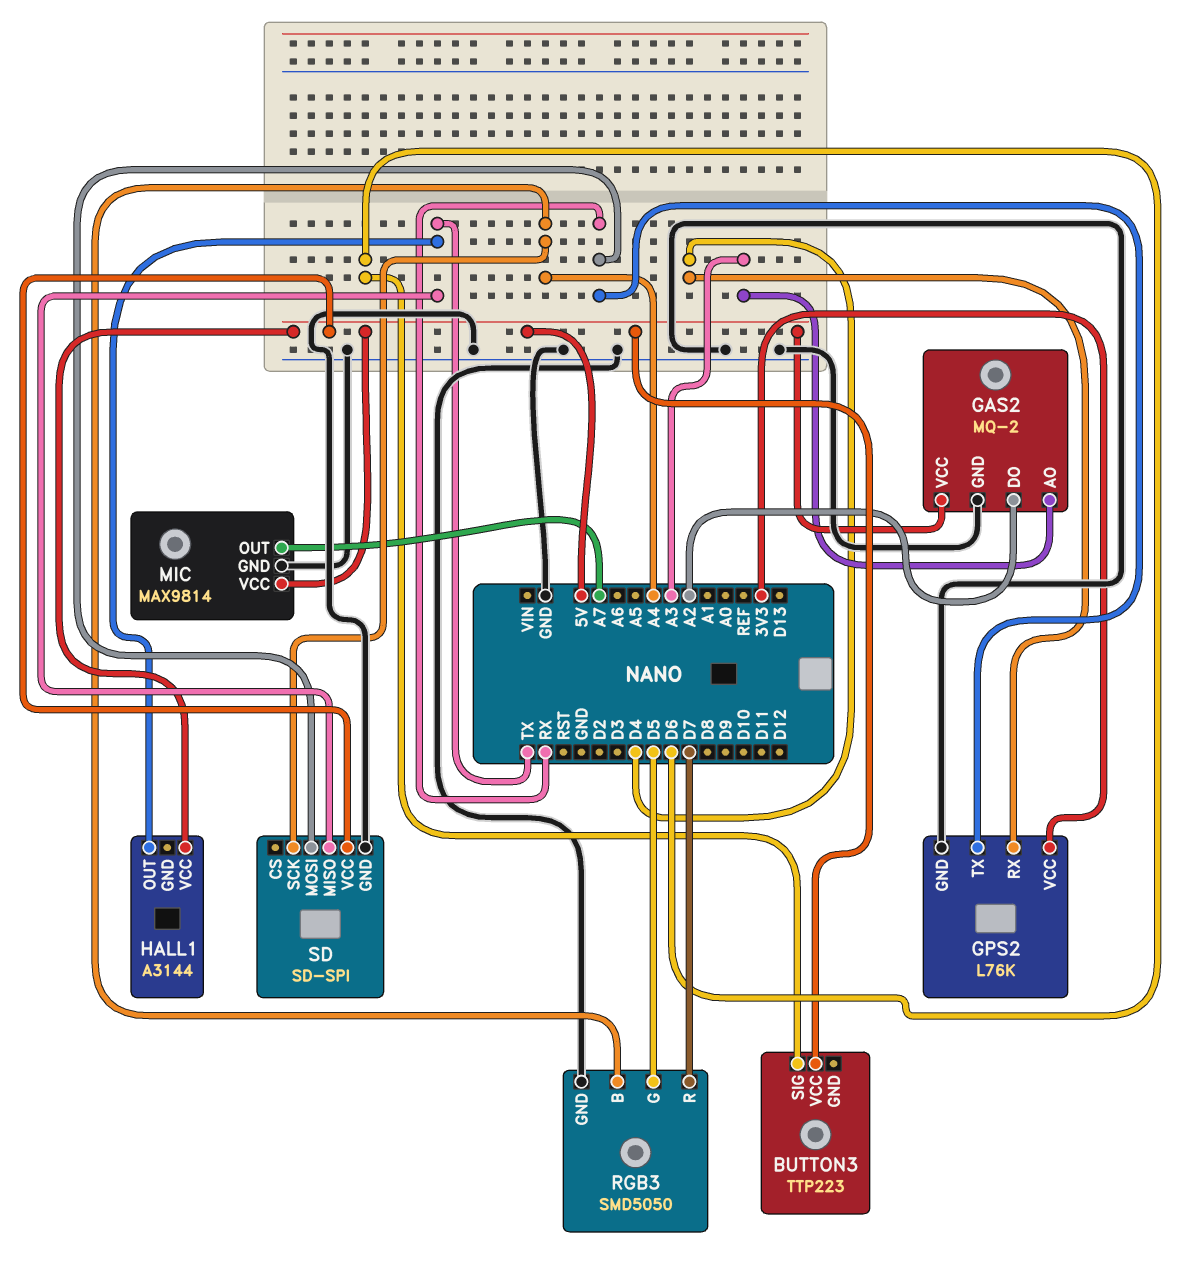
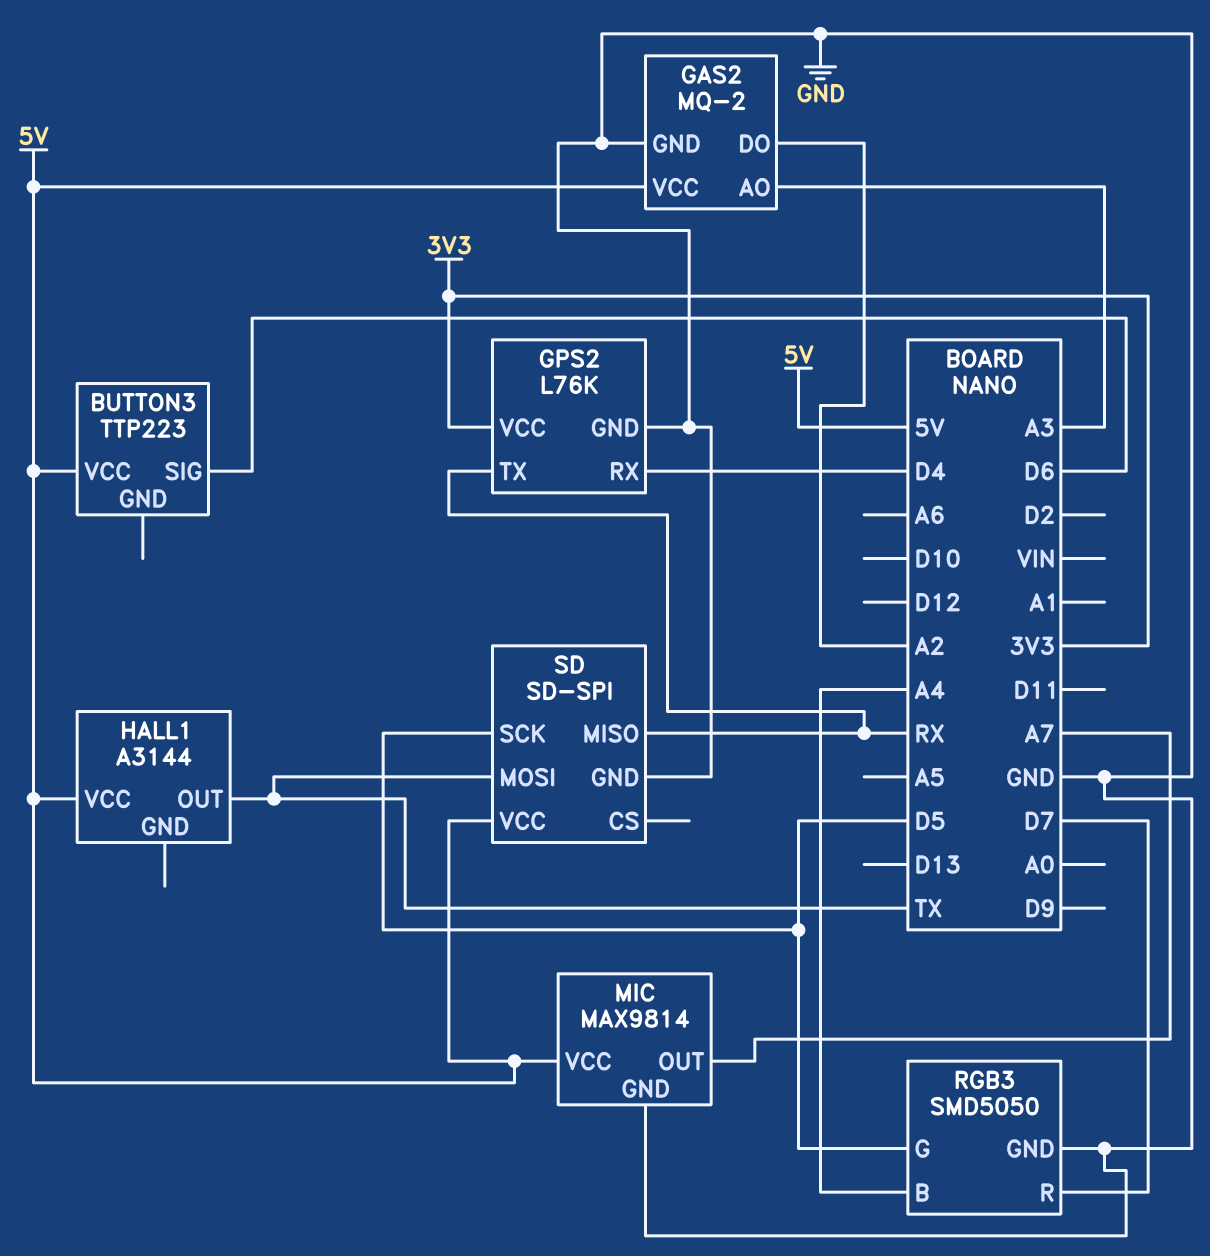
SD pin MISO: TX -> RX
SD pin MOSI: RX -> TX
SD pin SCK: A4 -> D5

